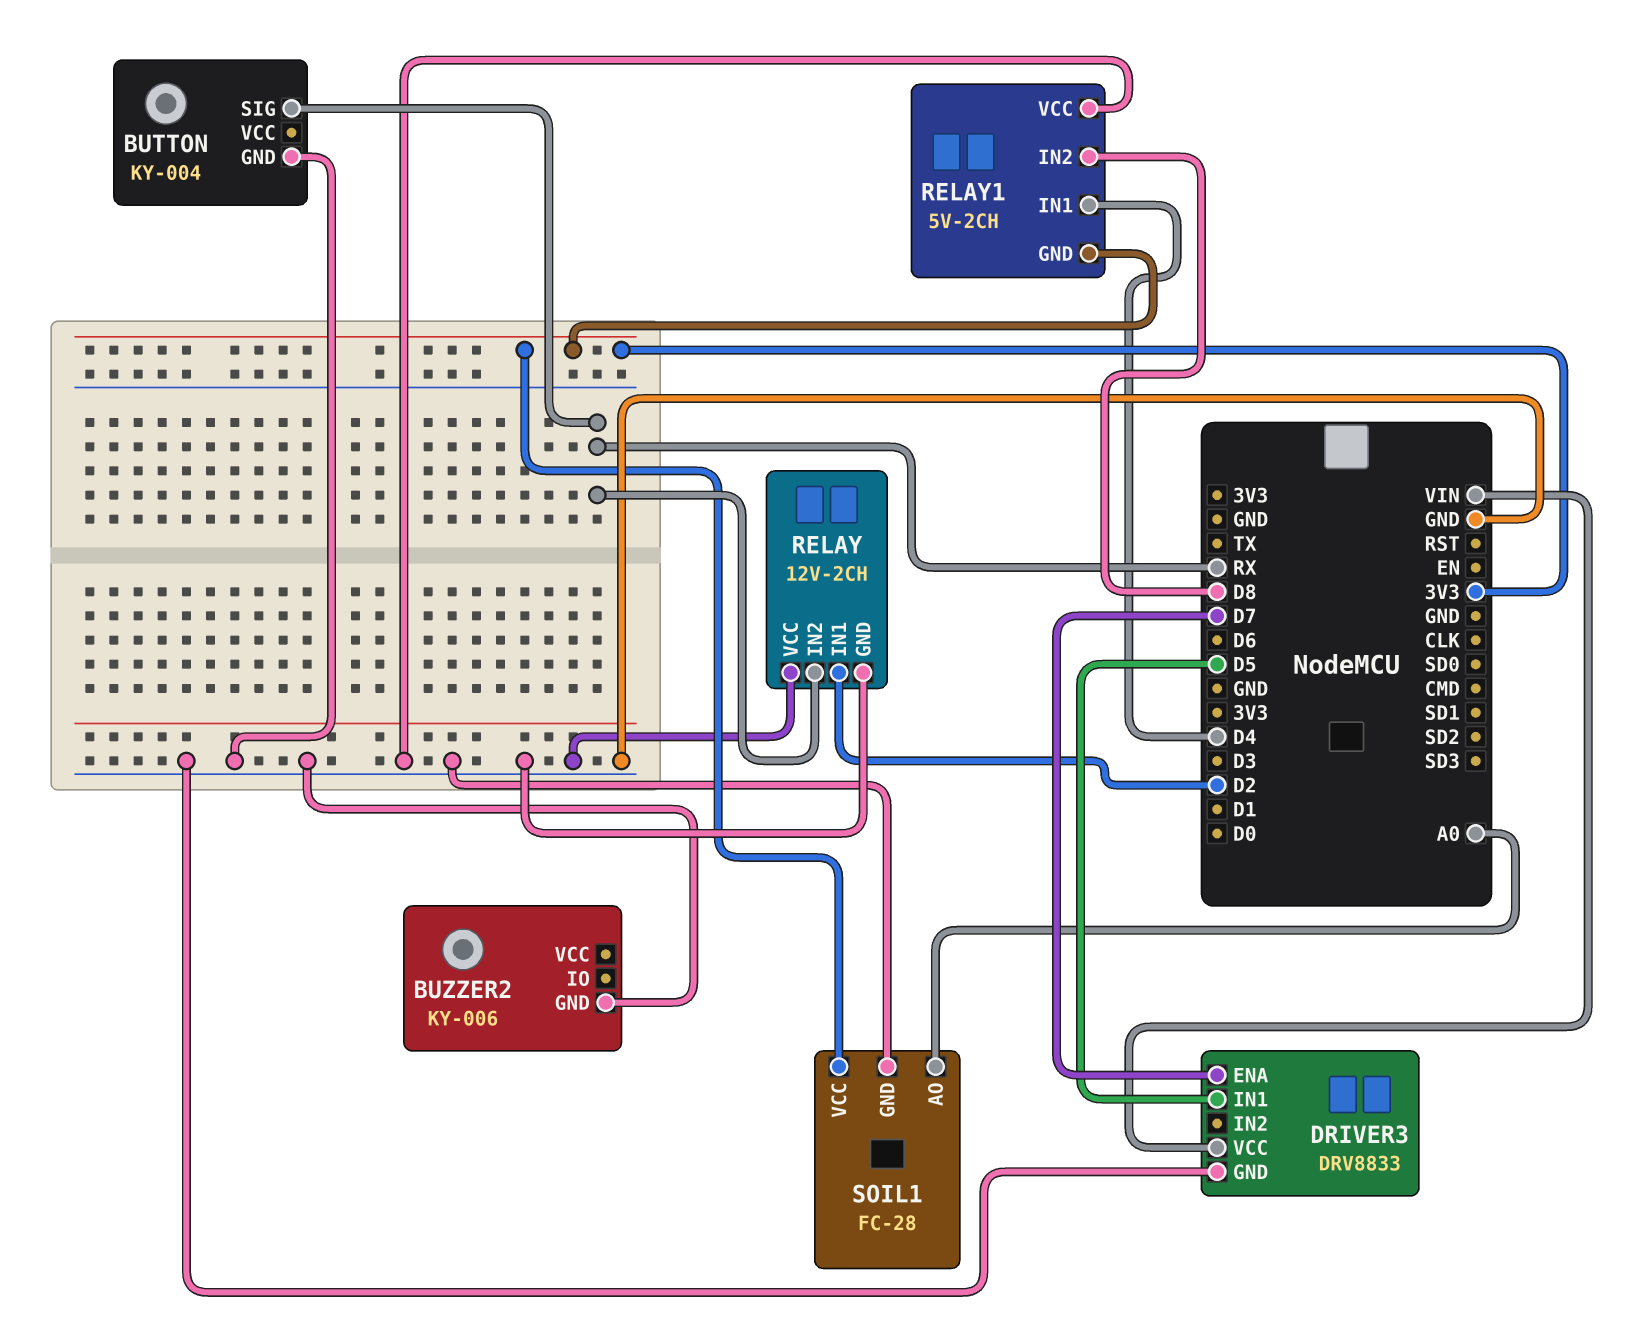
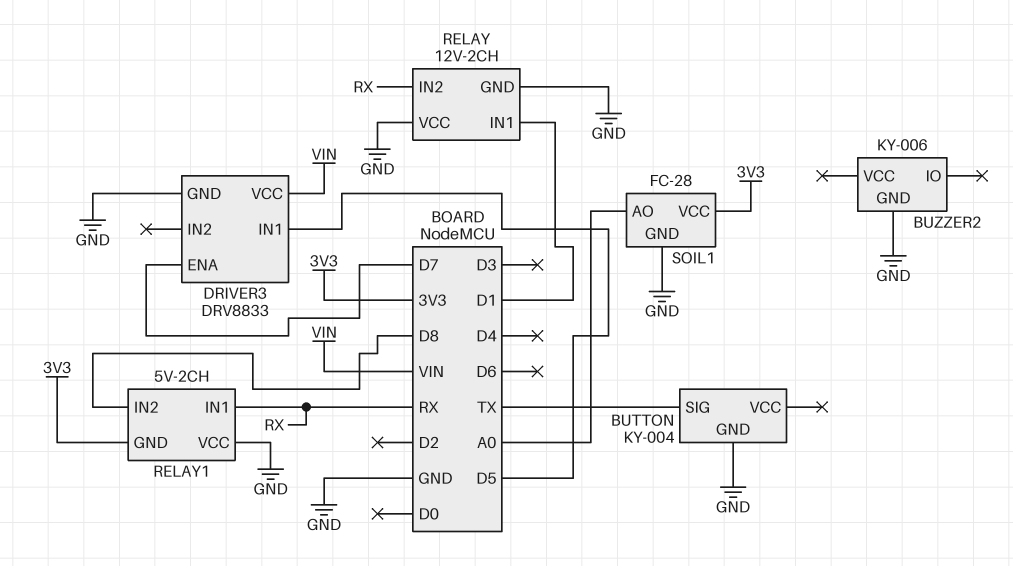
BUTTON pin SIG: RX -> TX
RELAY pin IN1: D2 -> D1
RELAY1 pin IN1: D4 -> RX

